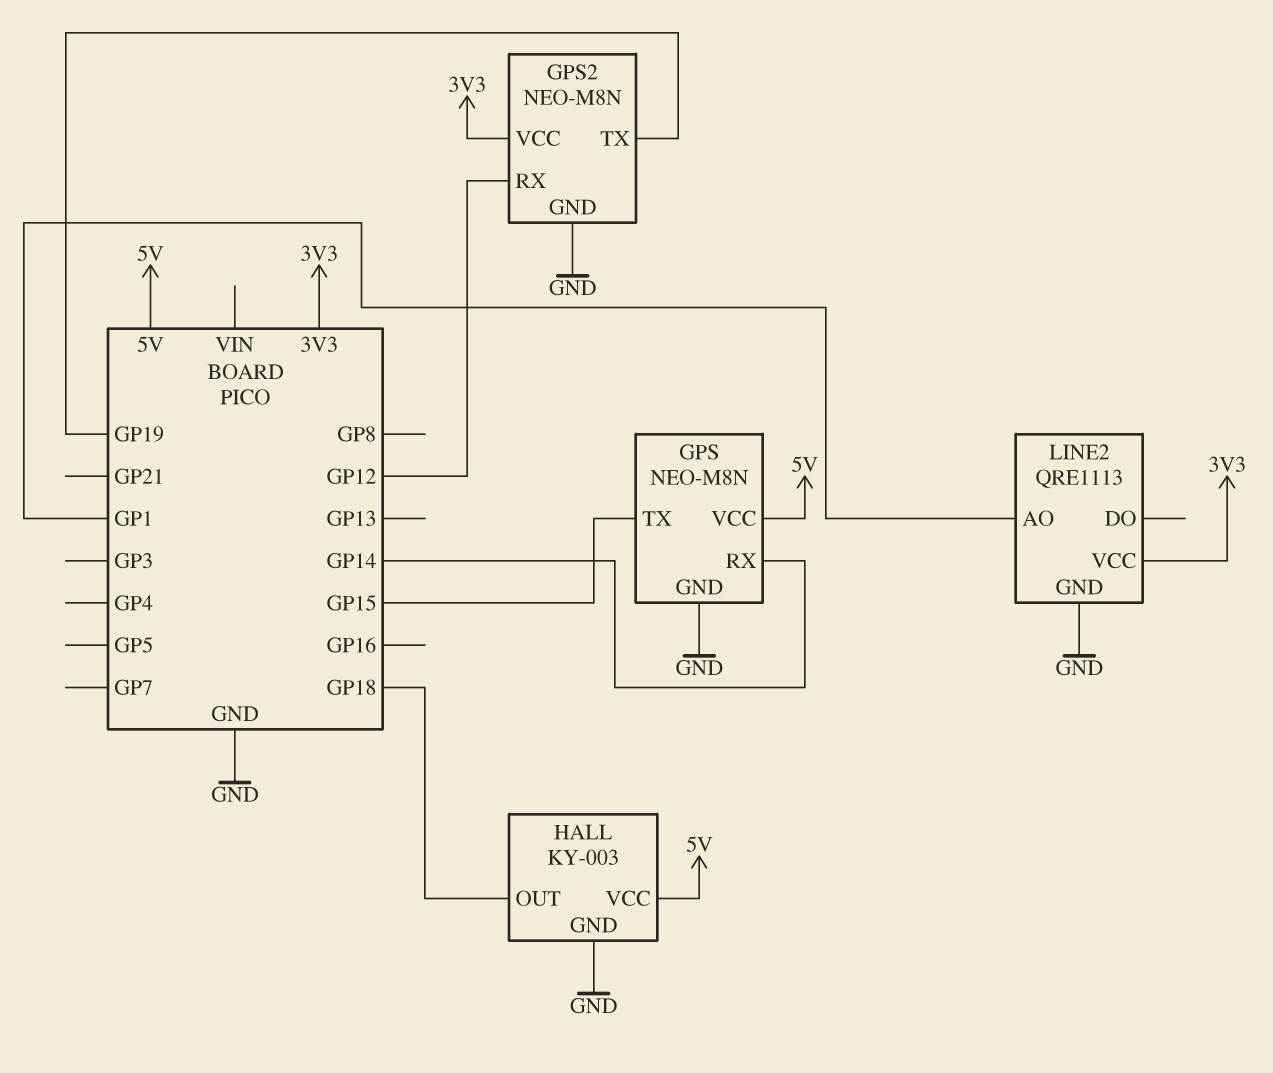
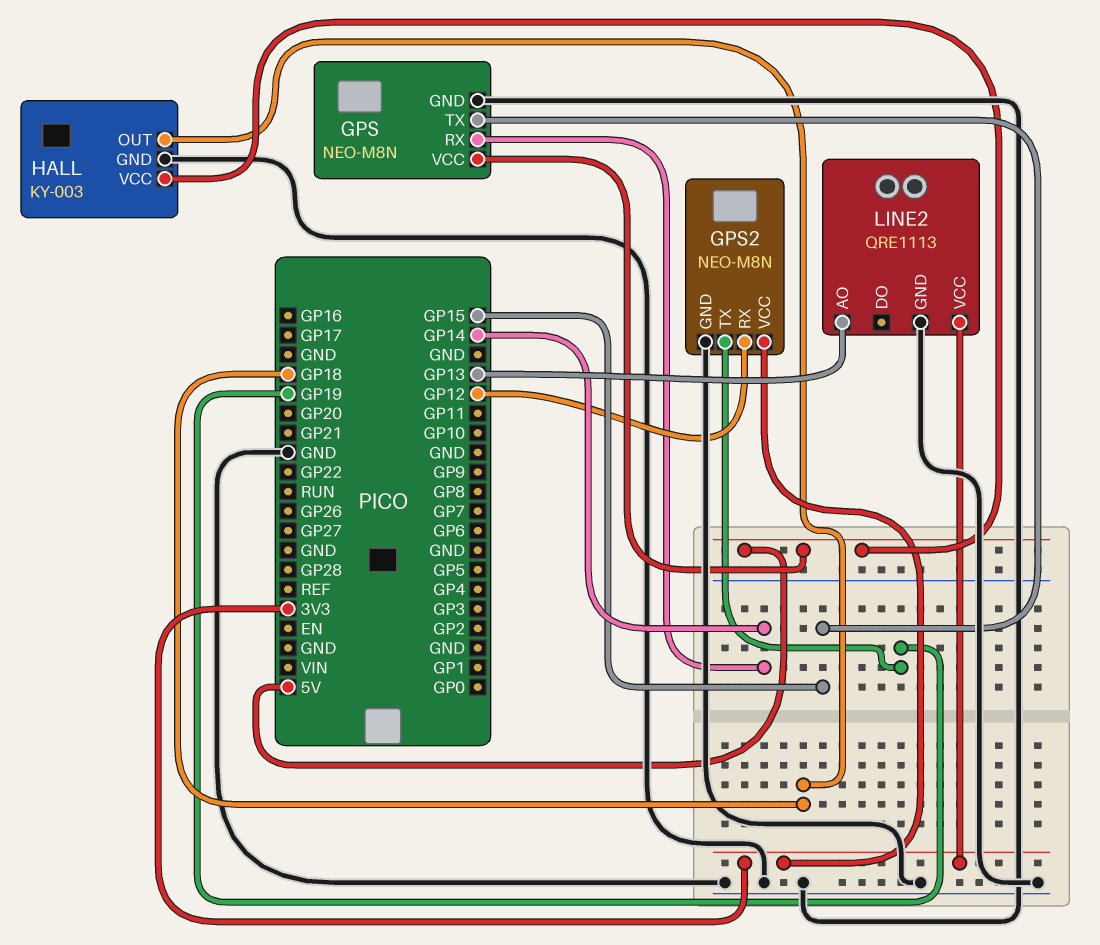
LINE2 pin AO: GP1 -> GP13

